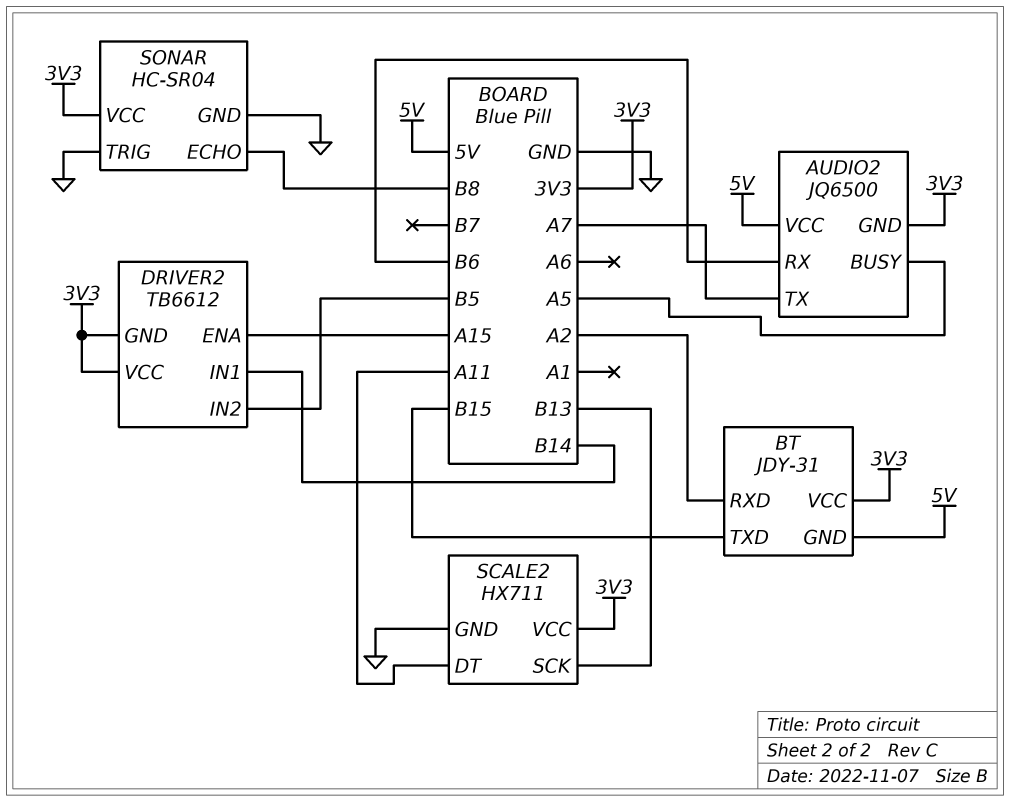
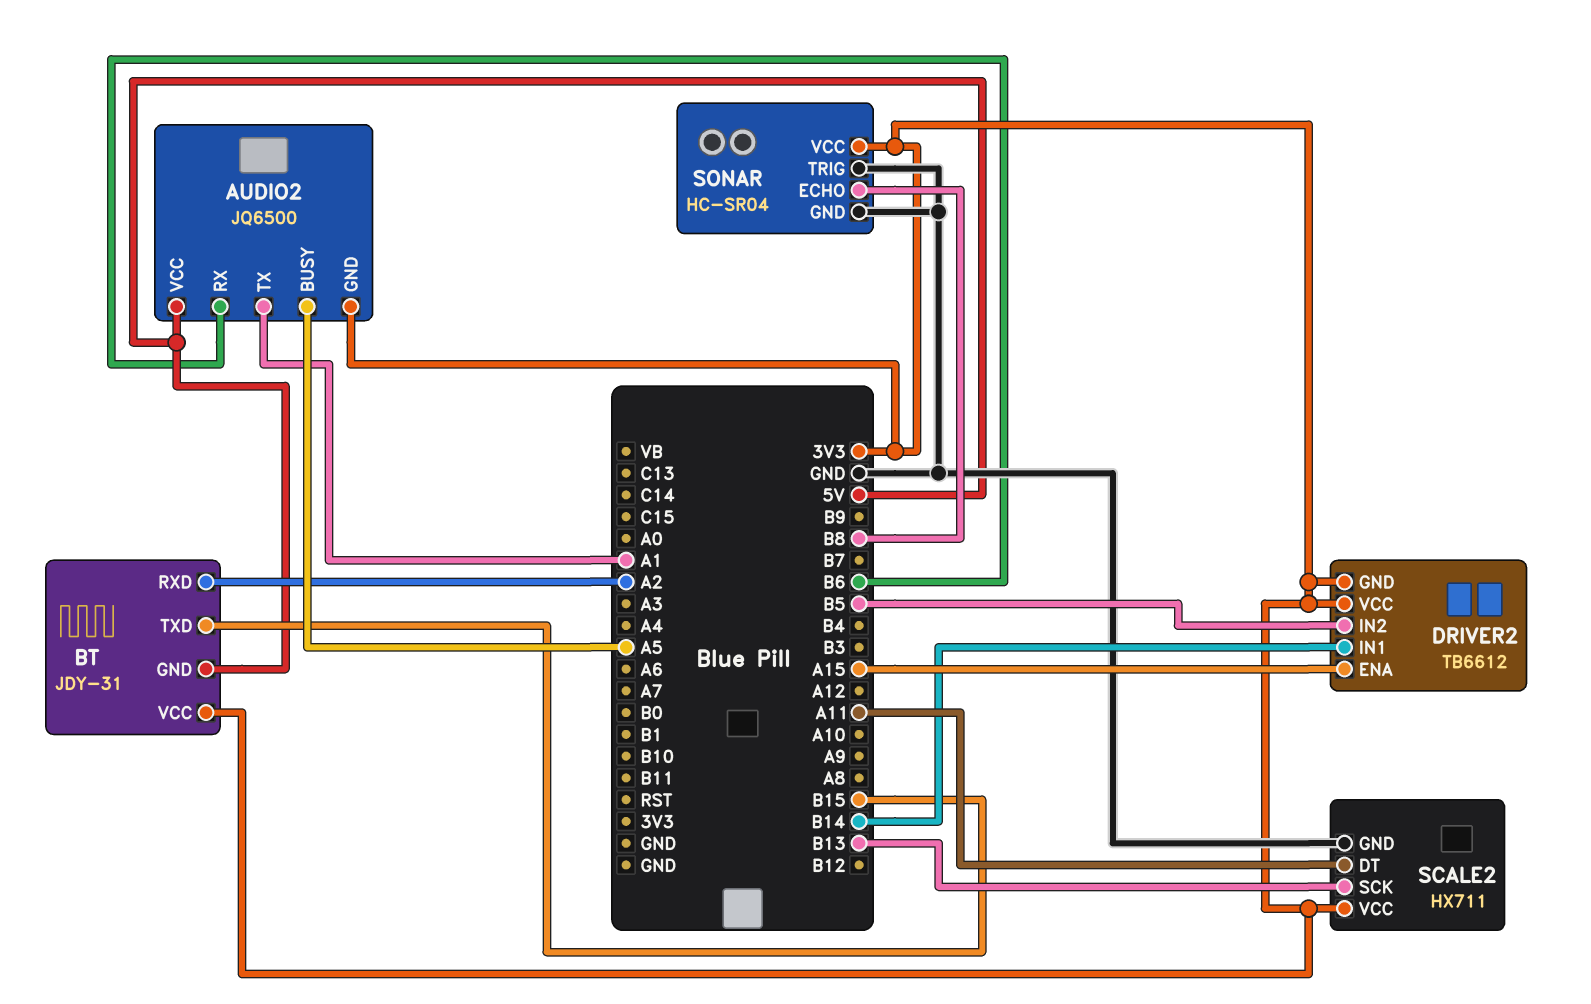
AUDIO2 pin TX: A7 -> A1

